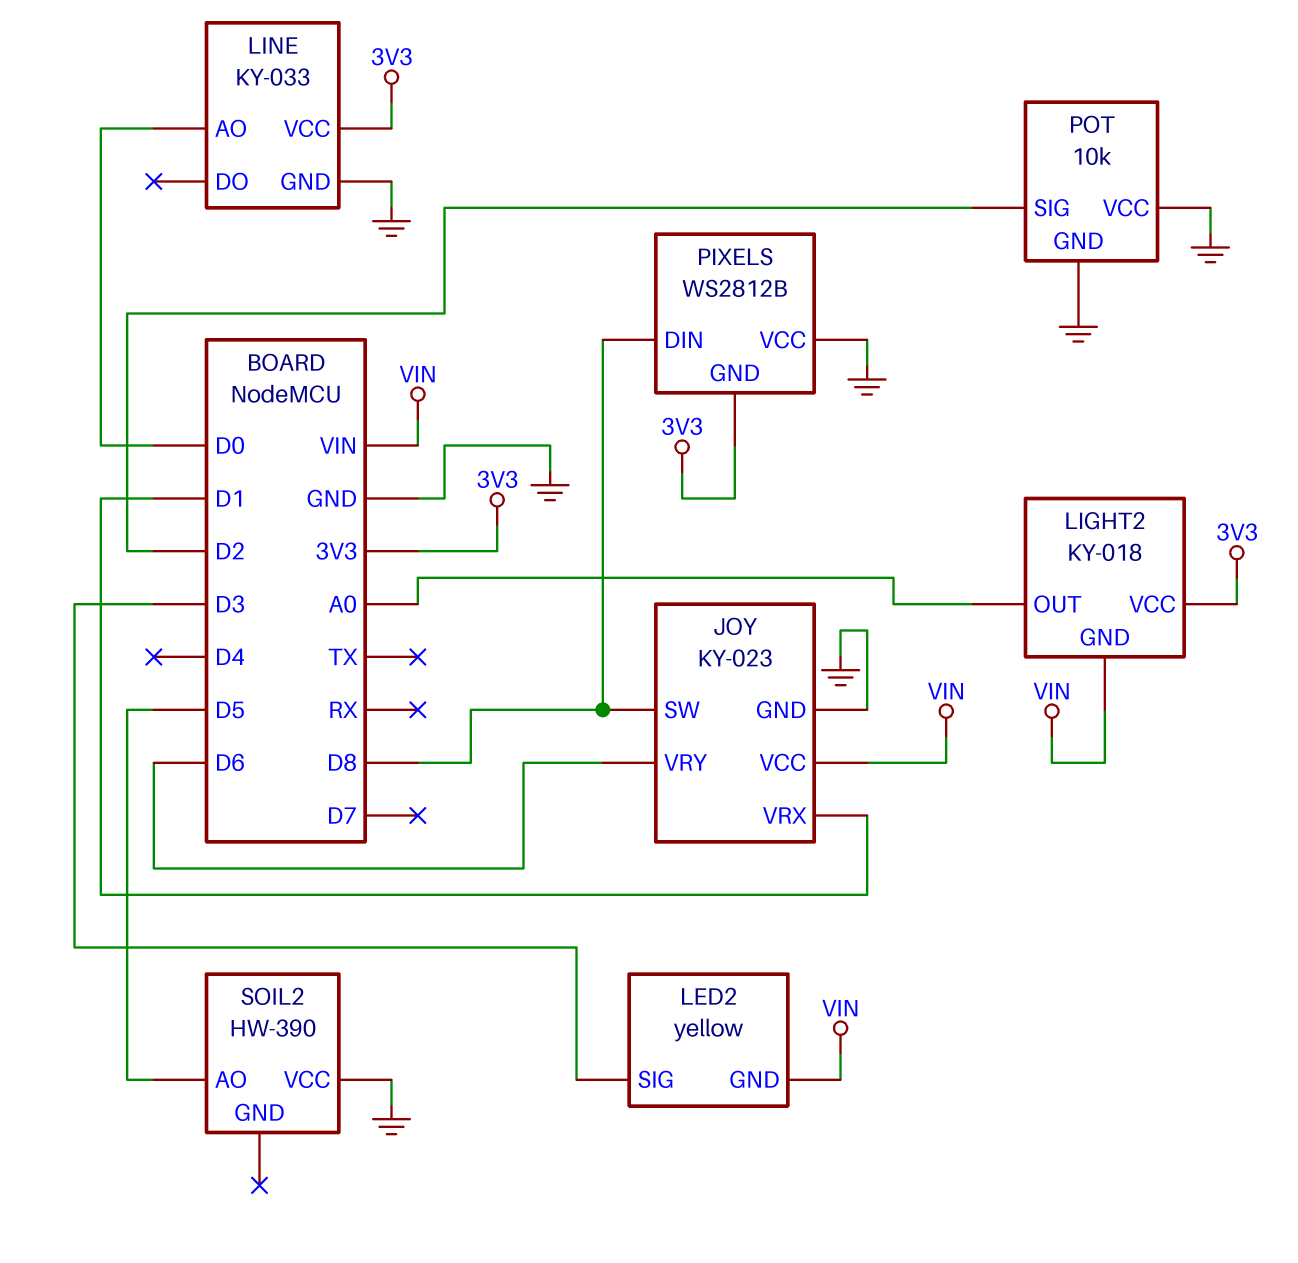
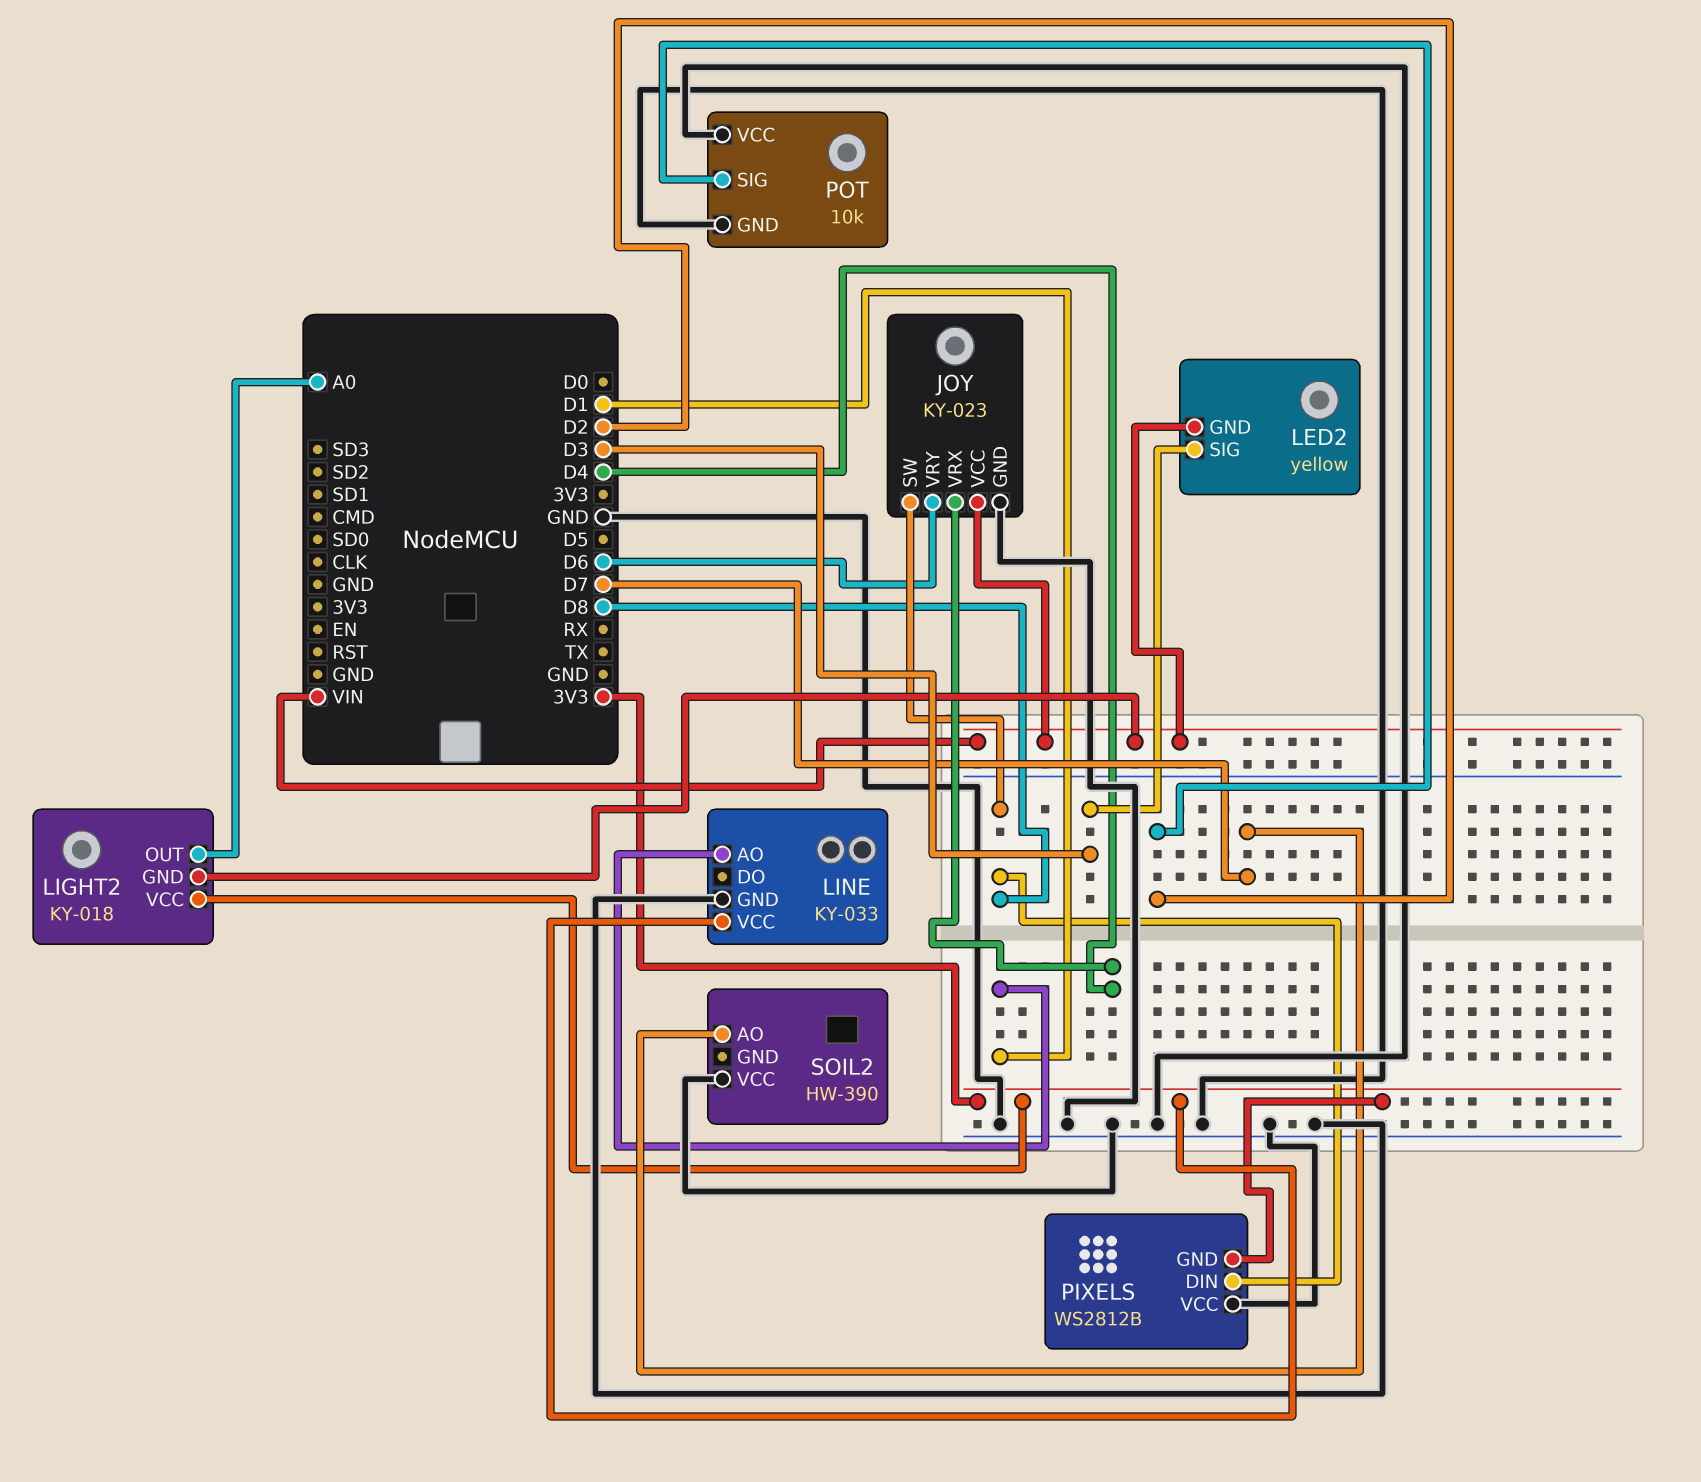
JOY pin VRX: D1 -> D4
LINE pin AO: D0 -> D1
SOIL2 pin AO: D5 -> D7

